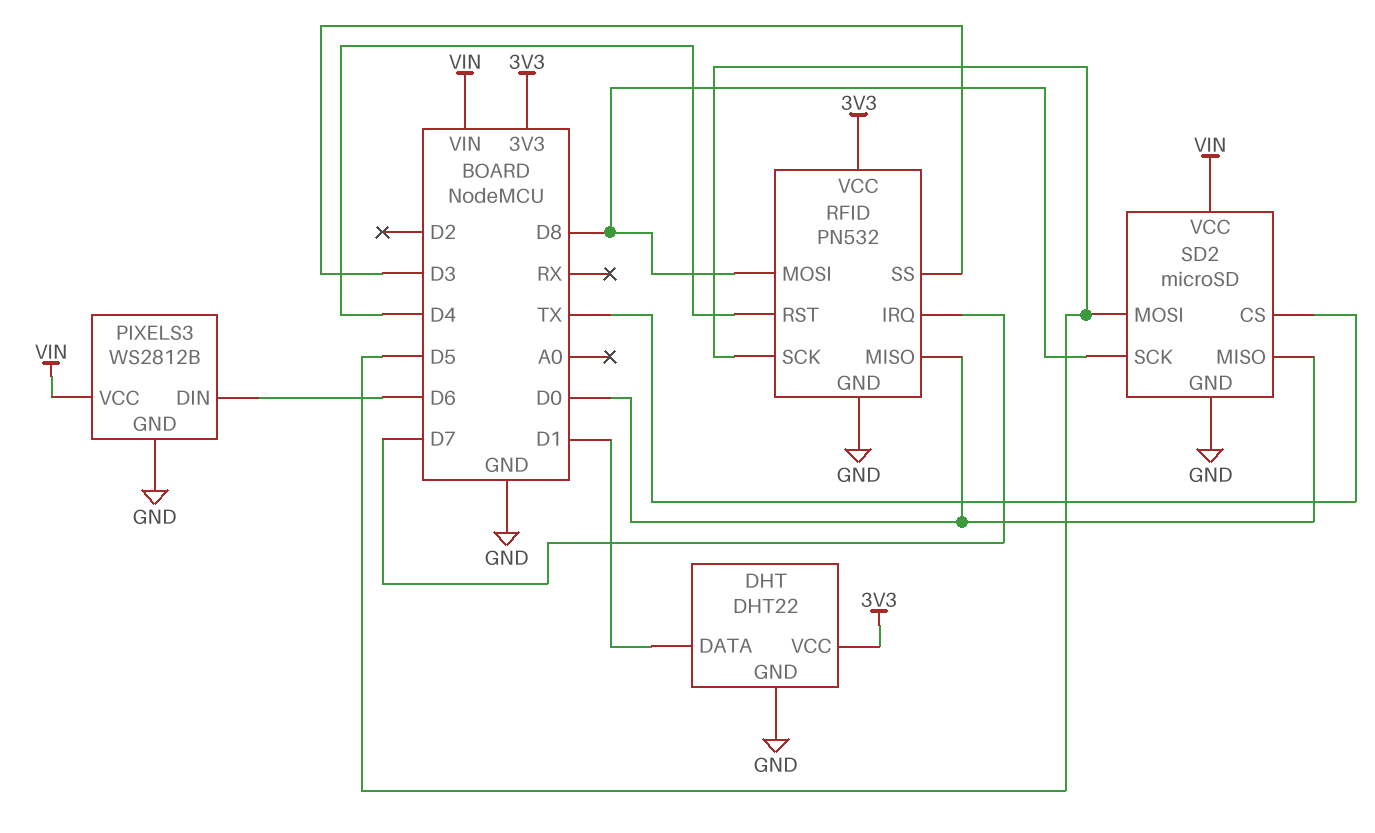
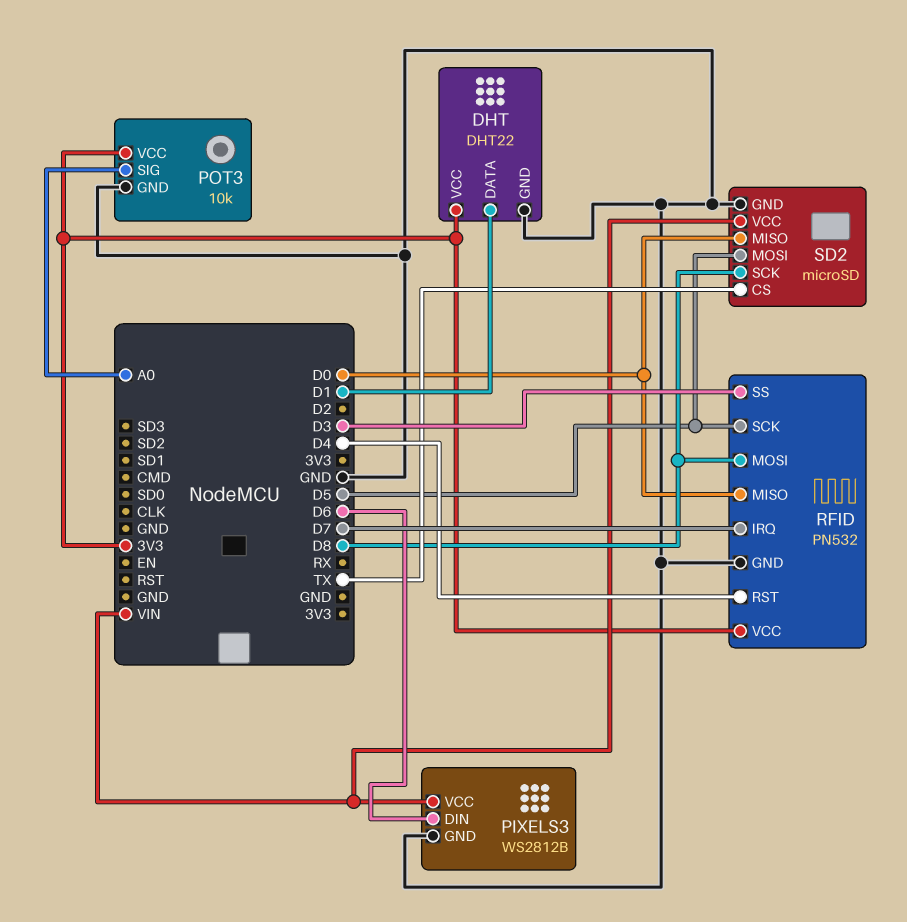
POT3: none -> 10k
POT3 pin GND: none -> GND
POT3 pin SIG: none -> A0
POT3 pin VCC: none -> 3V3

